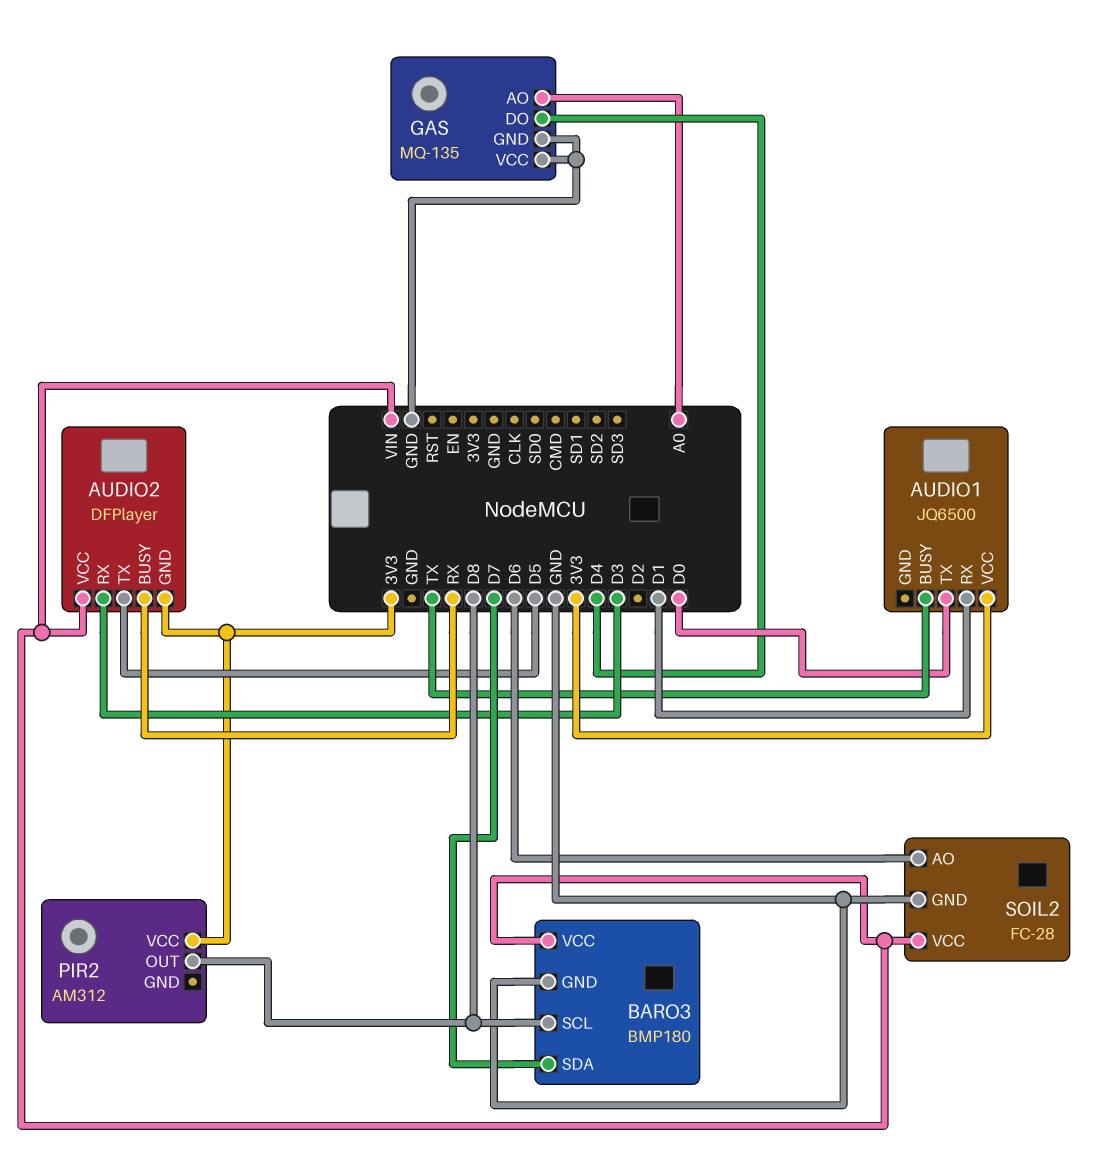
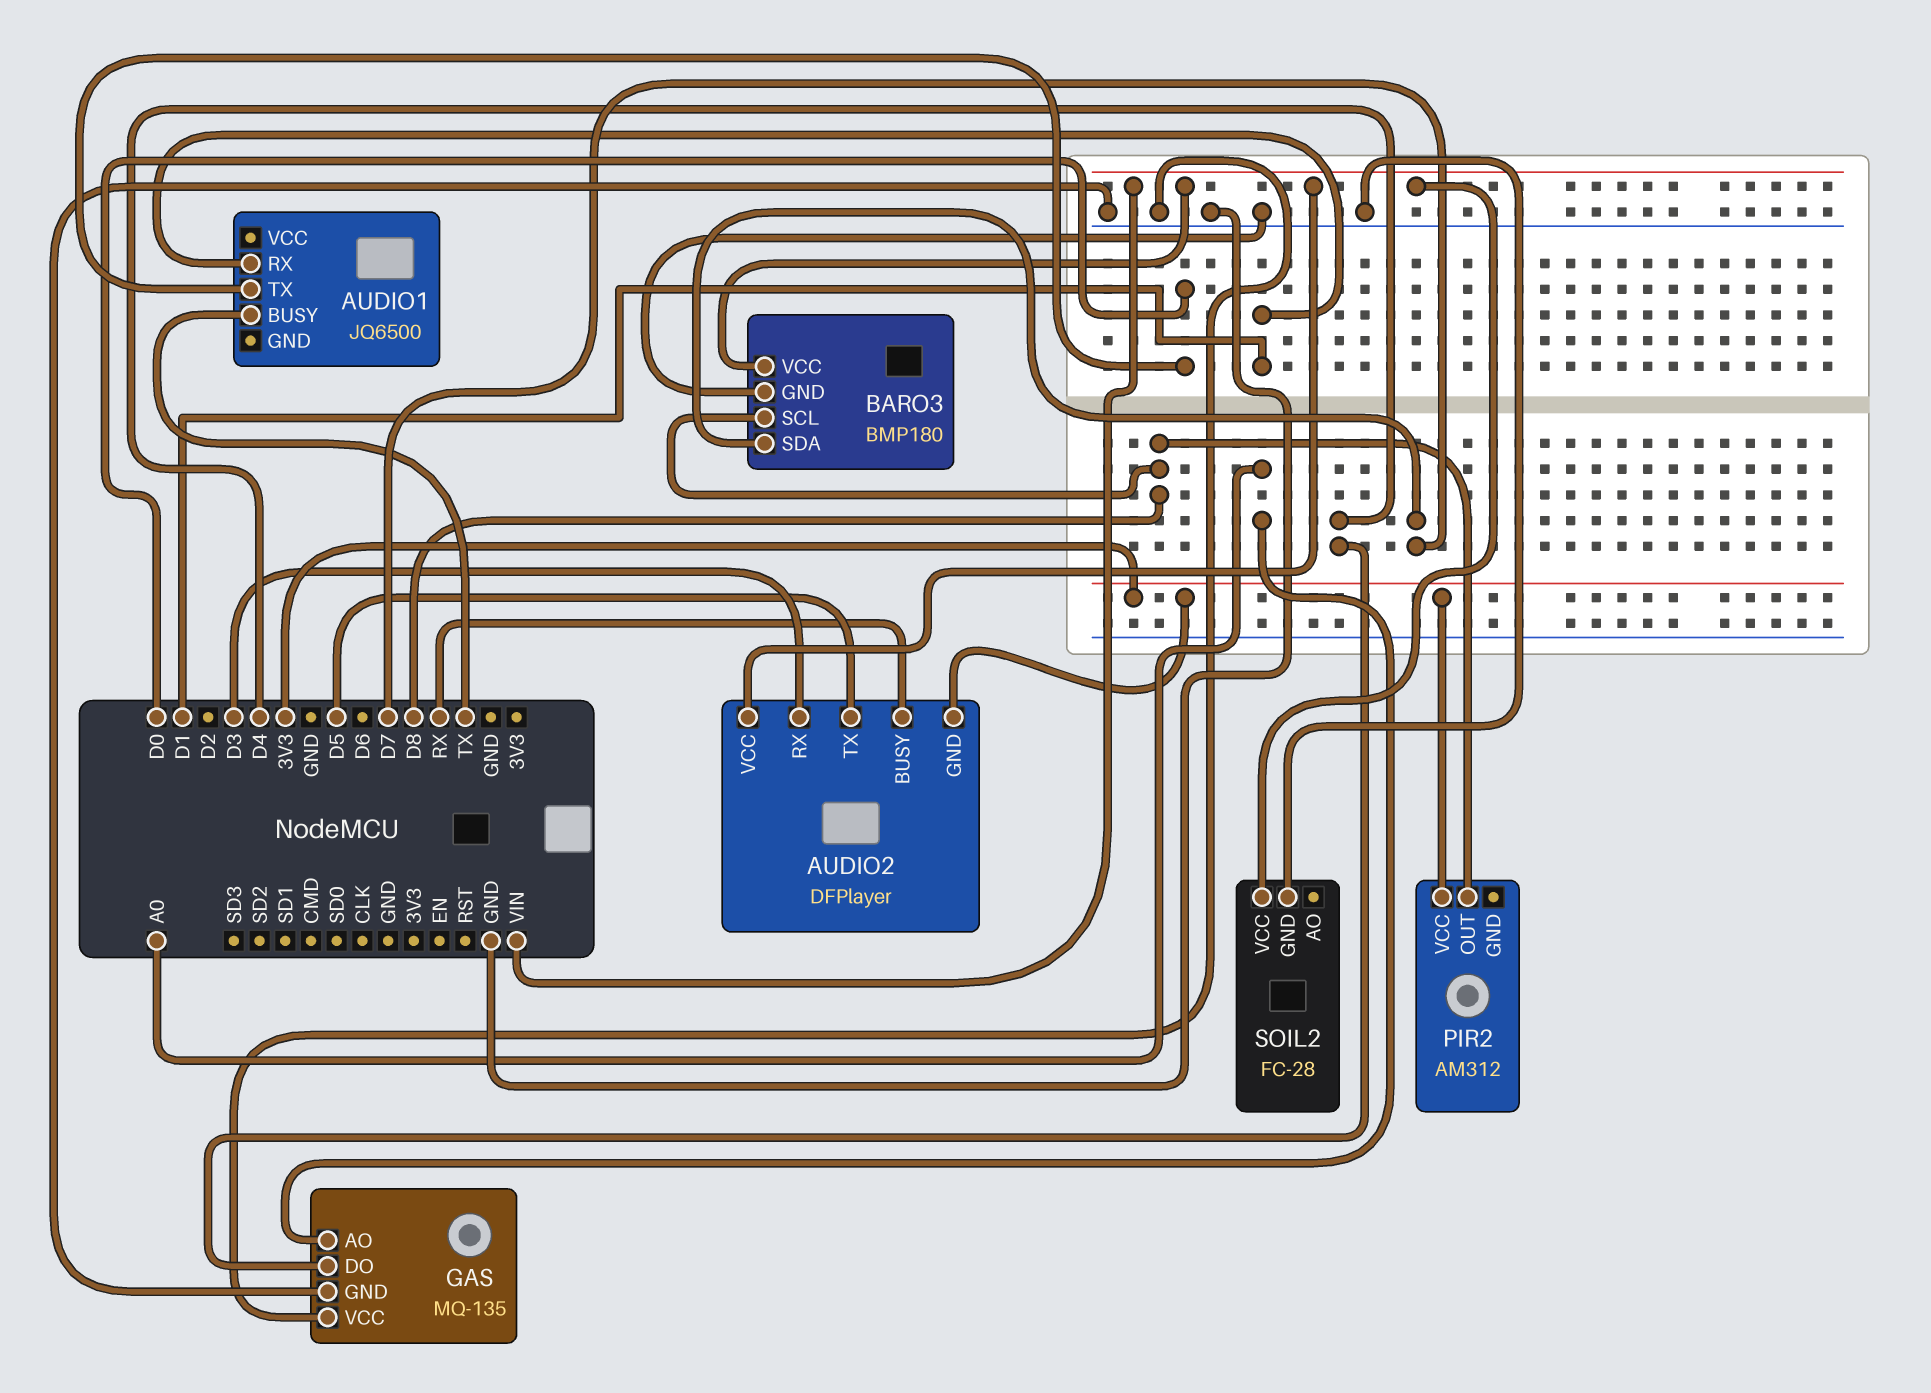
AUDIO1 pin VCC: 3V3 -> none
SOIL2 pin AO: D6 -> none

